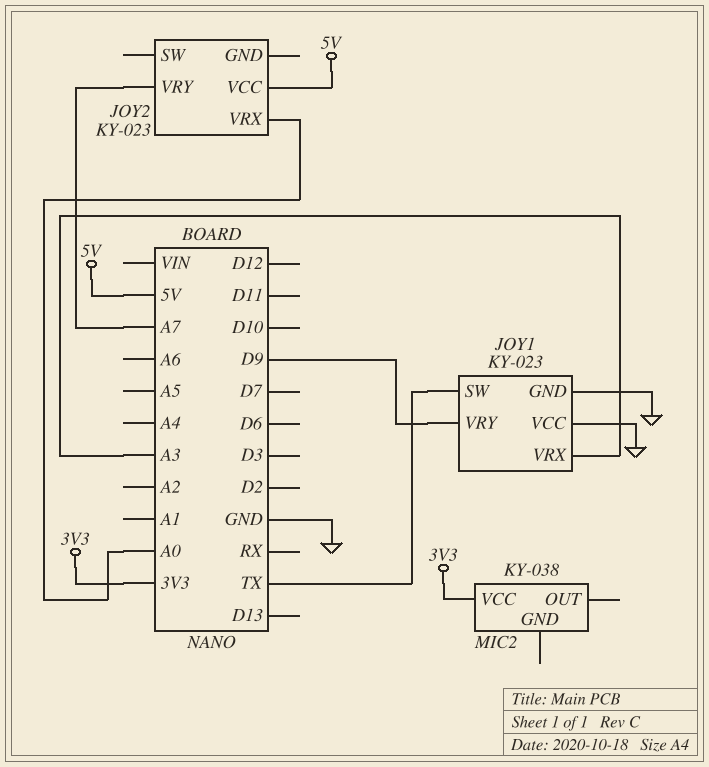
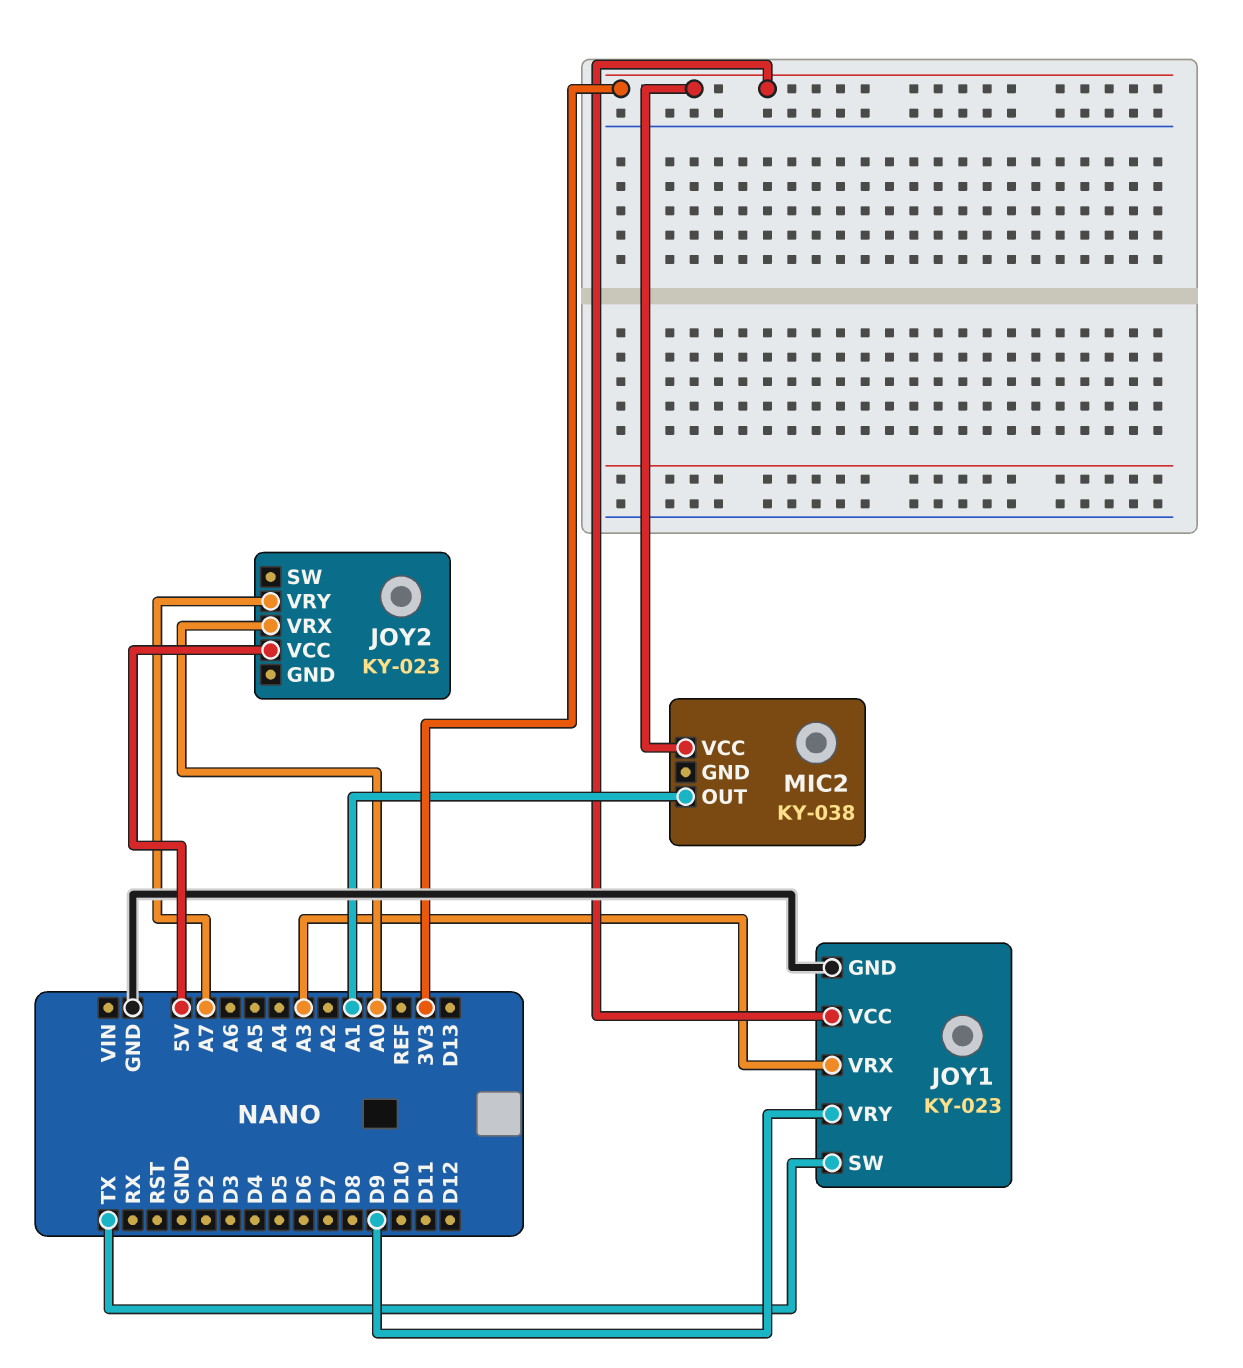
JOY1 pin VCC: GND -> 3V3
MIC2 pin OUT: none -> A1

